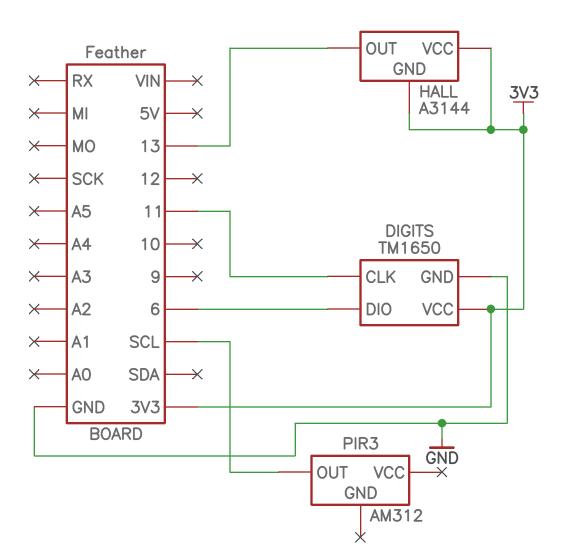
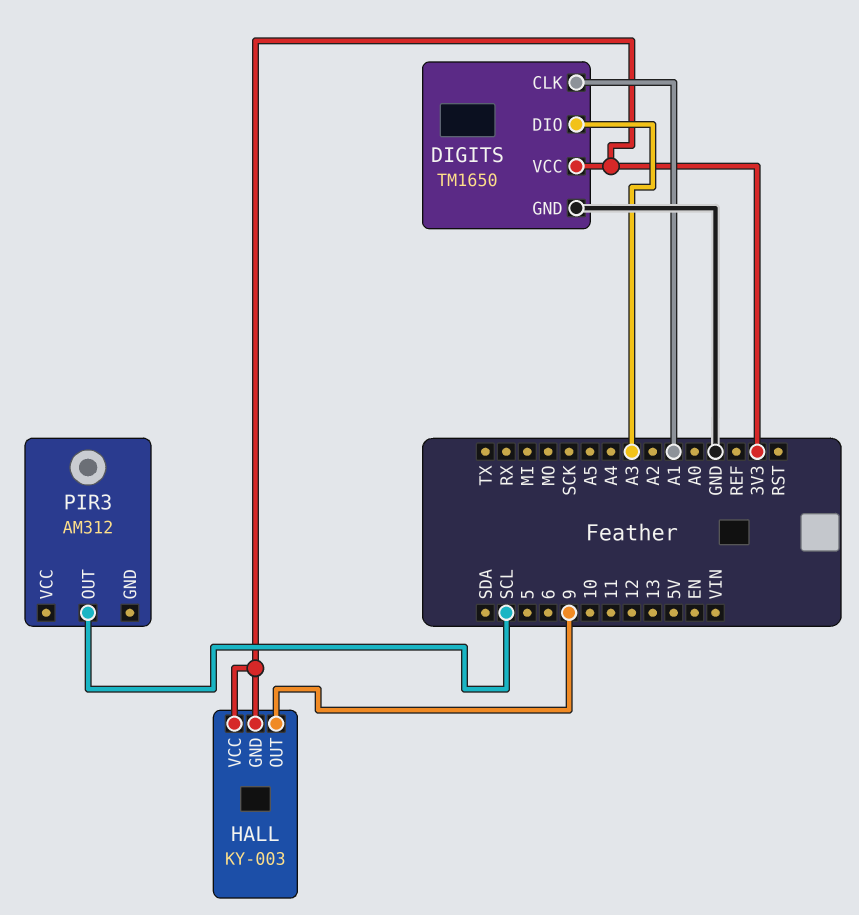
DIGITS pin CLK: 11 -> A1
DIGITS pin DIO: 6 -> A3
HALL: A3144 -> KY-003
HALL pin OUT: 13 -> 9

